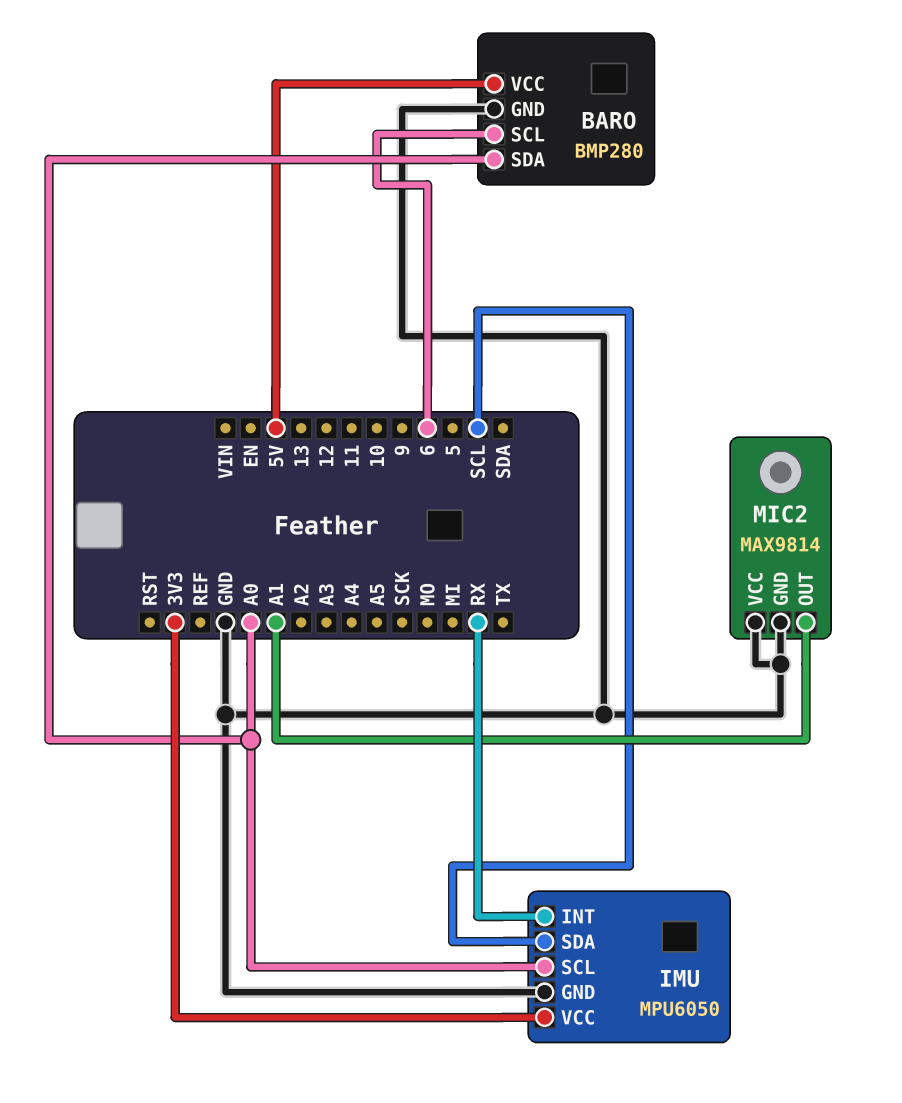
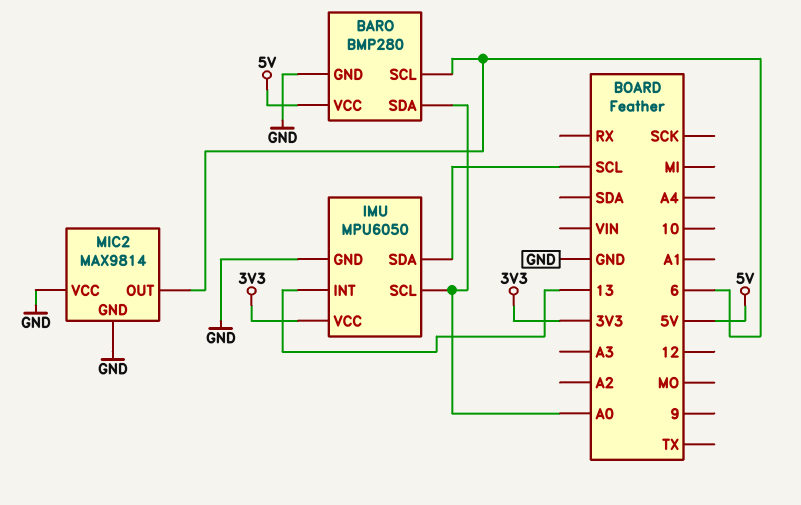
IMU pin INT: RX -> 13
MIC2 pin OUT: A1 -> 6

